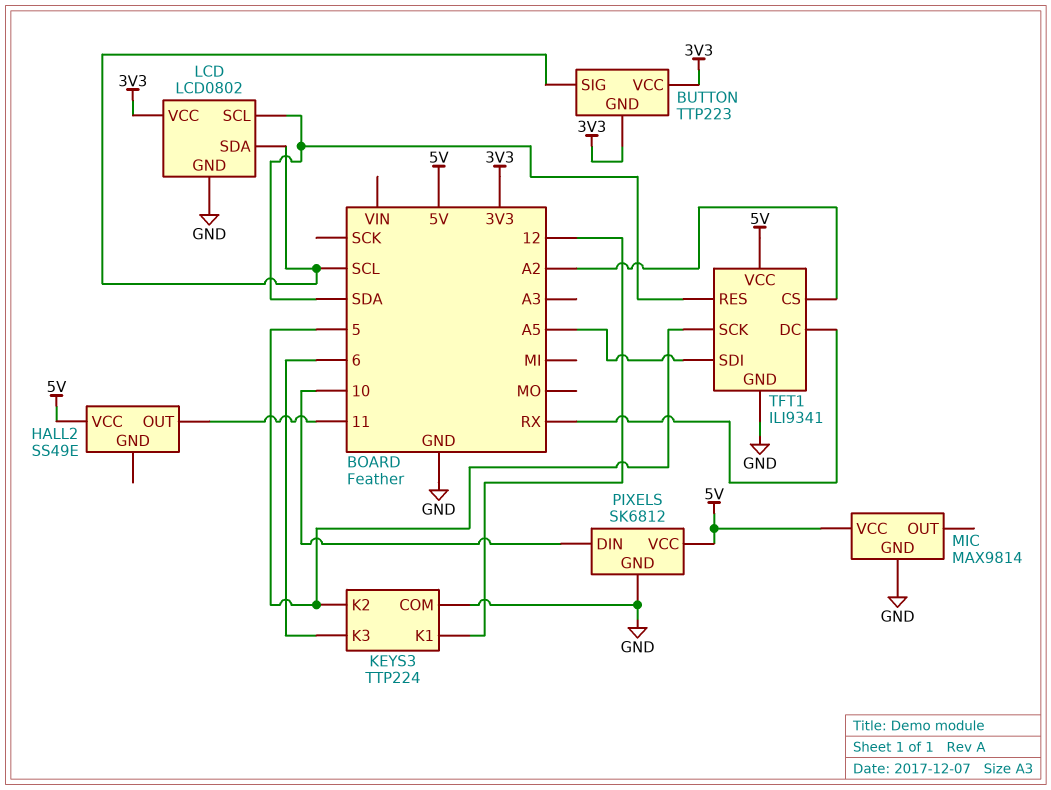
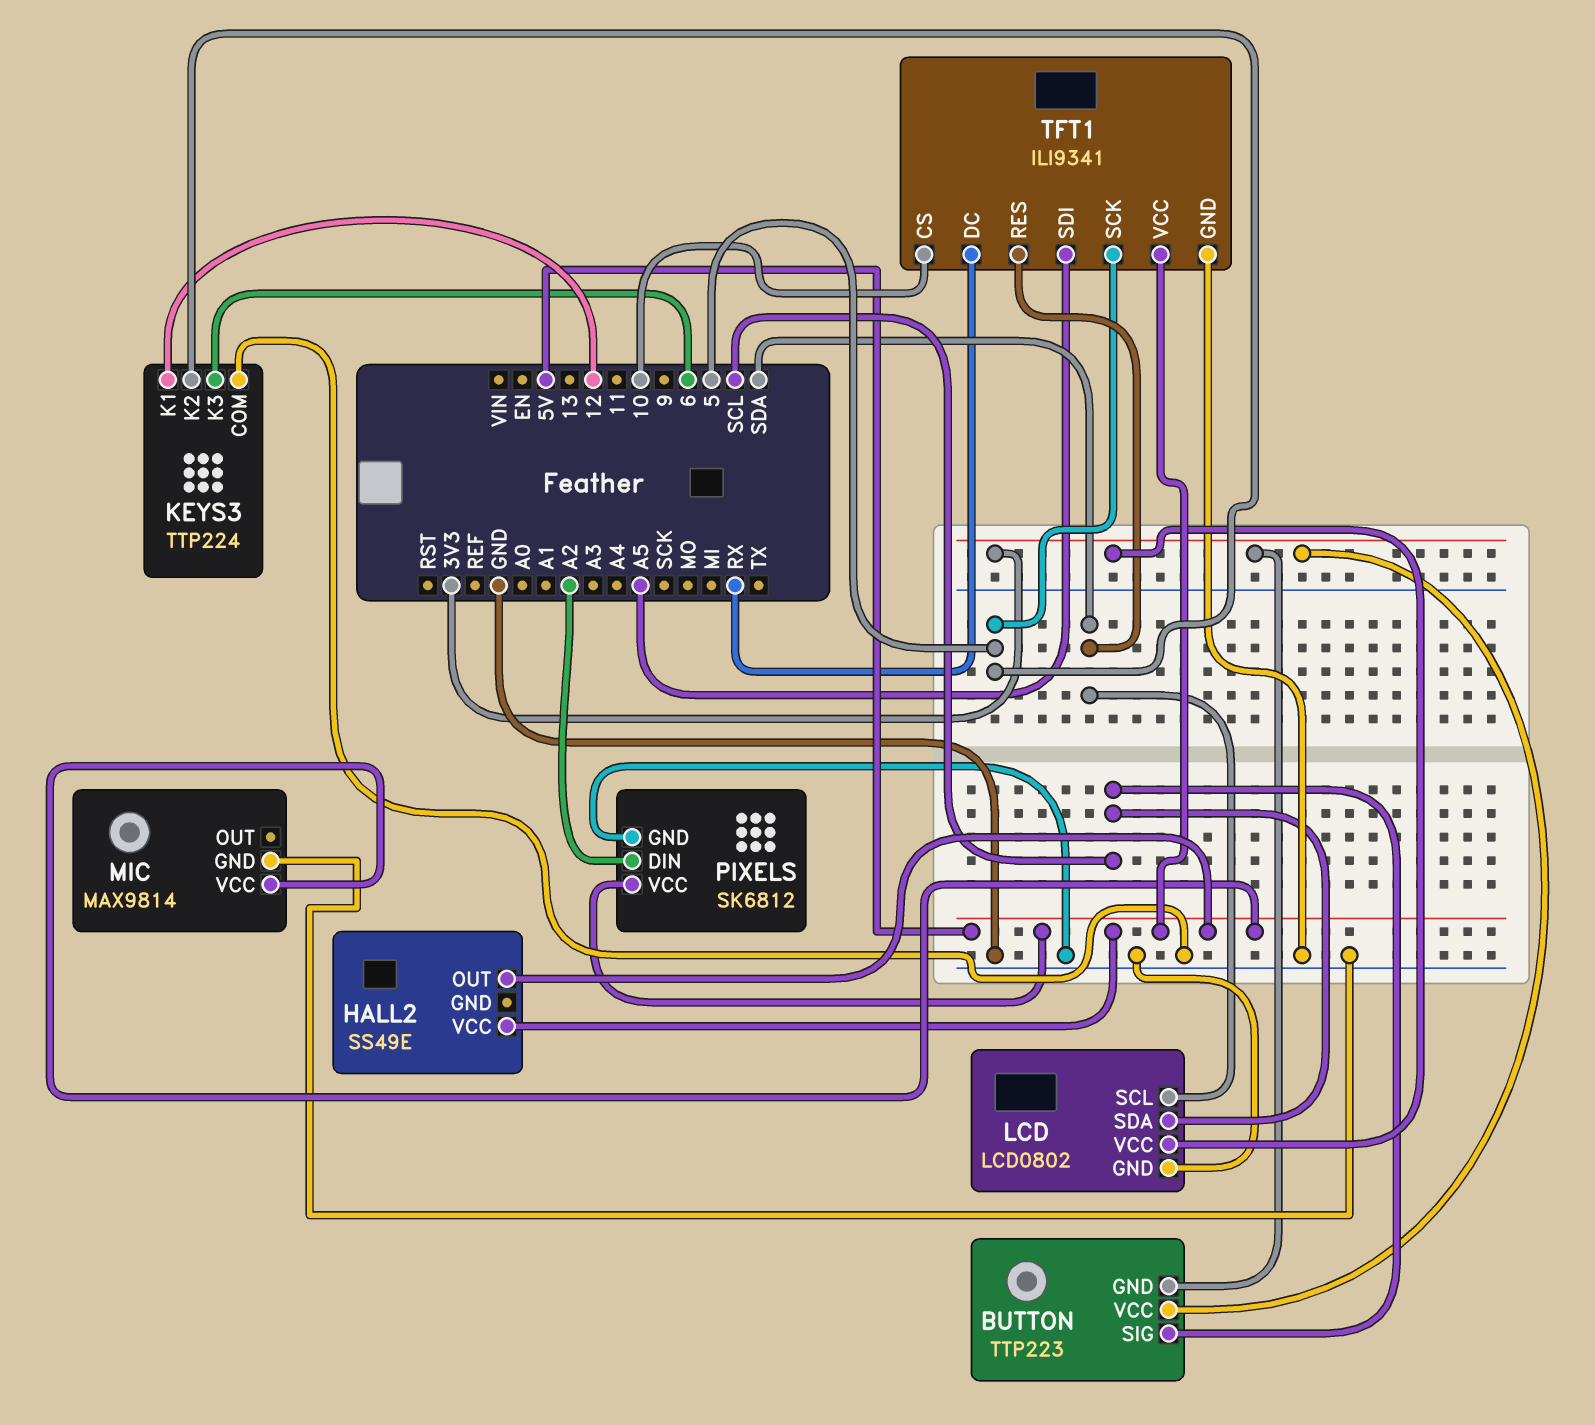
HALL2 pin OUT: 11 -> 5V
PIXELS pin DIN: 10 -> A2
TFT1 pin CS: A2 -> 10

